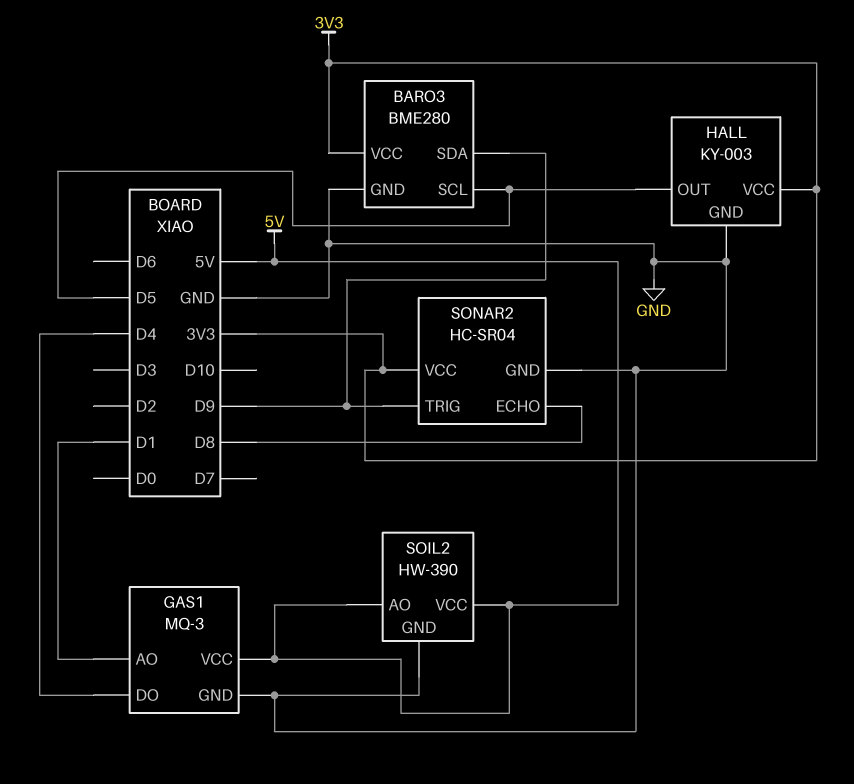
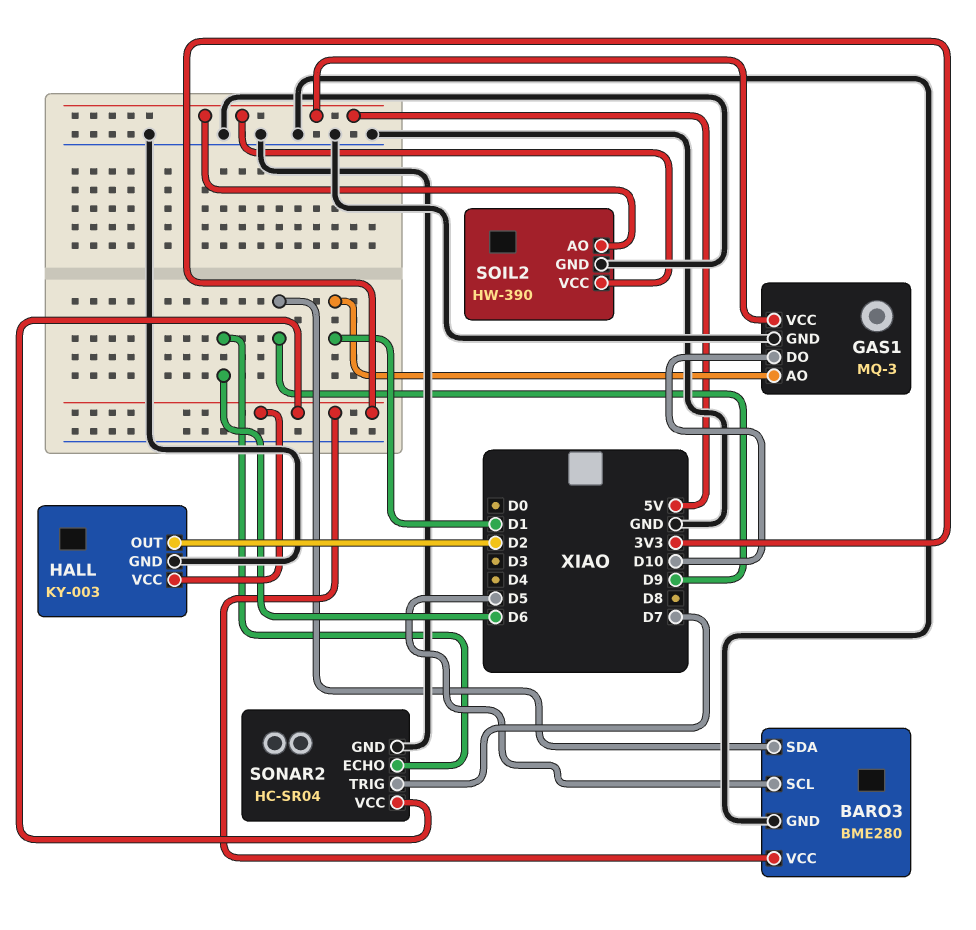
GAS1 pin DO: D4 -> D10
HALL pin OUT: D5 -> D2
SONAR2 pin ECHO: D8 -> D6
SONAR2 pin TRIG: D9 -> D7

